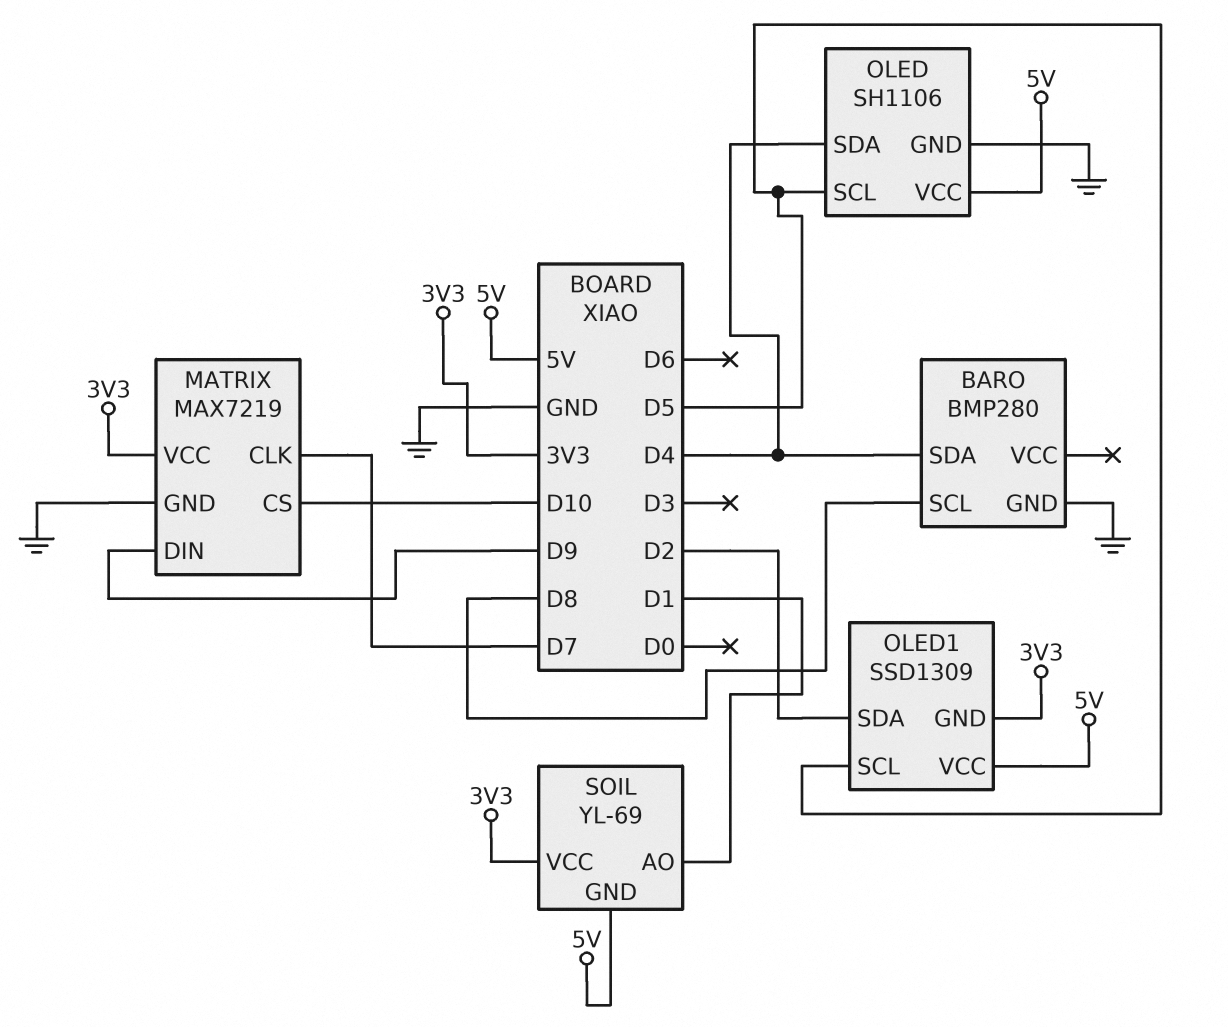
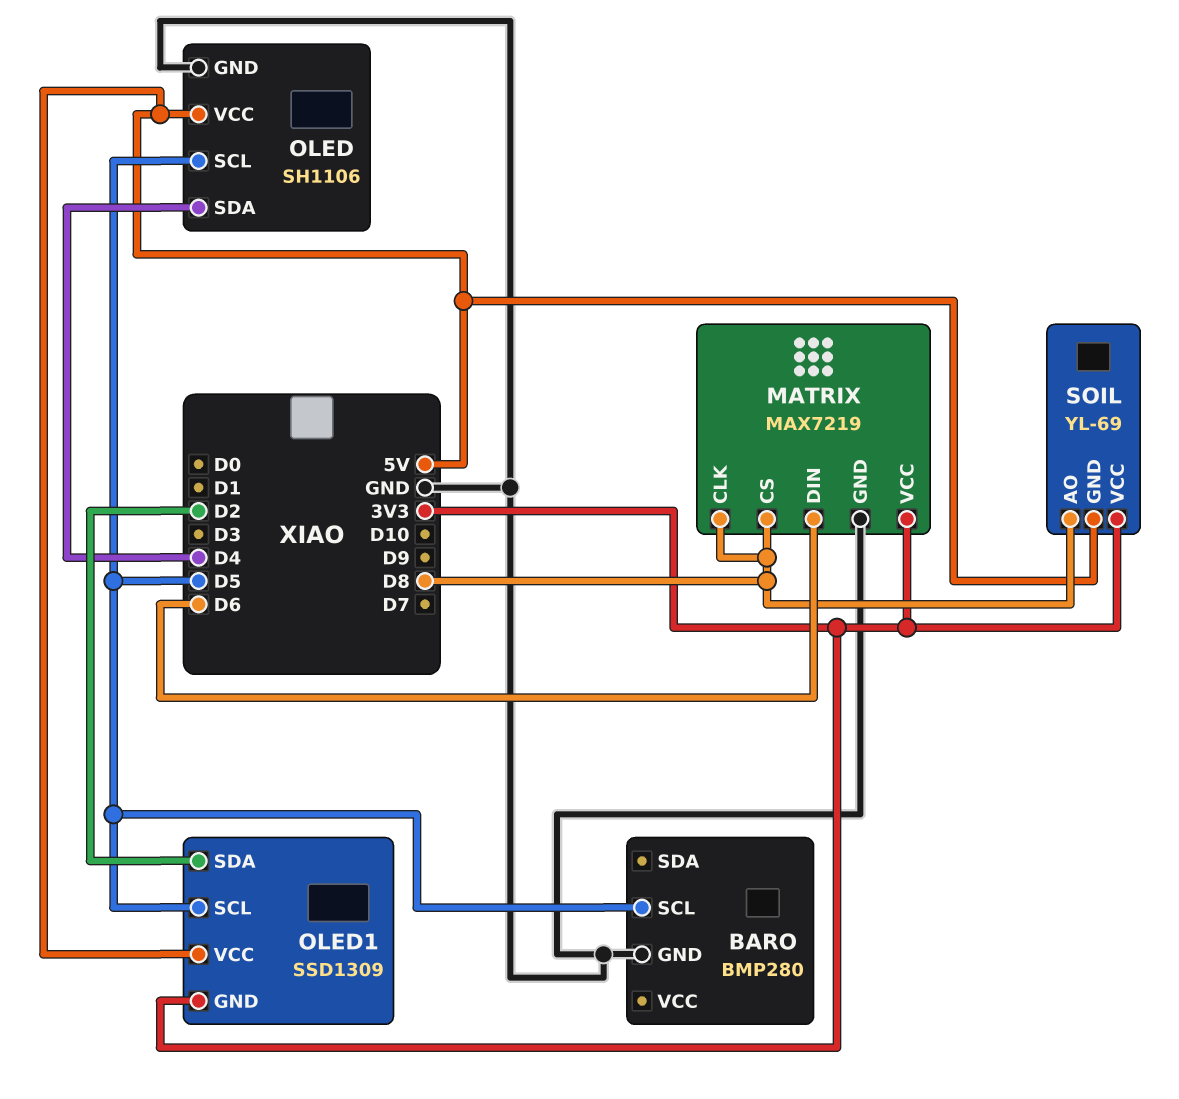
BARO pin SCL: D8 -> D5
BARO pin SDA: D4 -> none
MATRIX pin CLK: D7 -> D8
MATRIX pin CS: D10 -> D8
MATRIX pin DIN: D9 -> D6
SOIL pin AO: D1 -> D8

